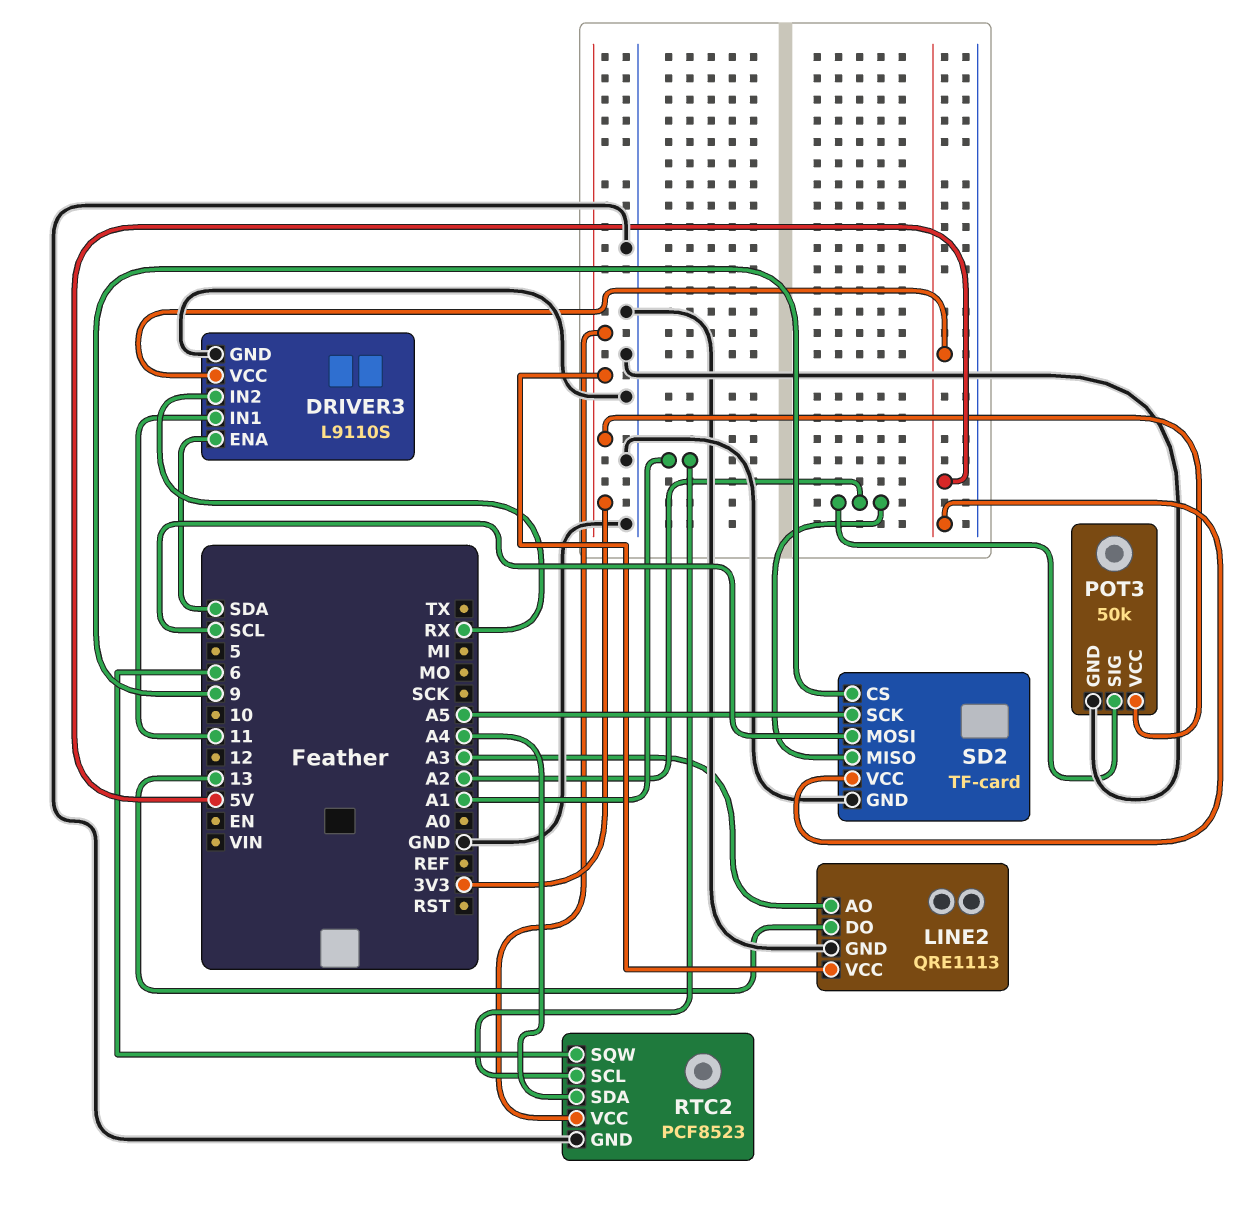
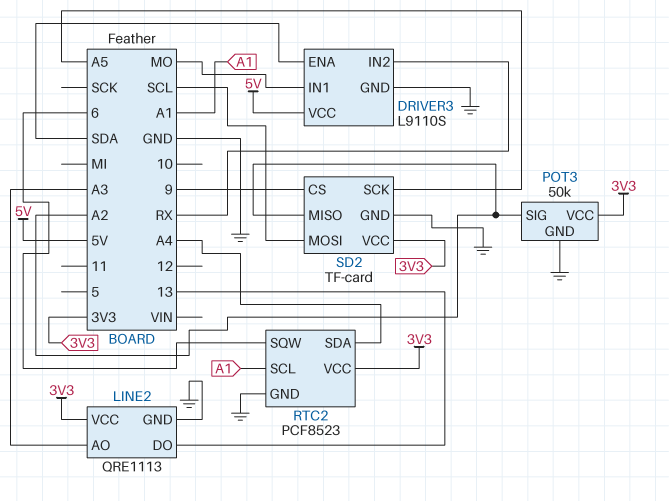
DRIVER3 pin IN1: 11 -> MO
SD2 pin VCC: 5V -> 3V3

